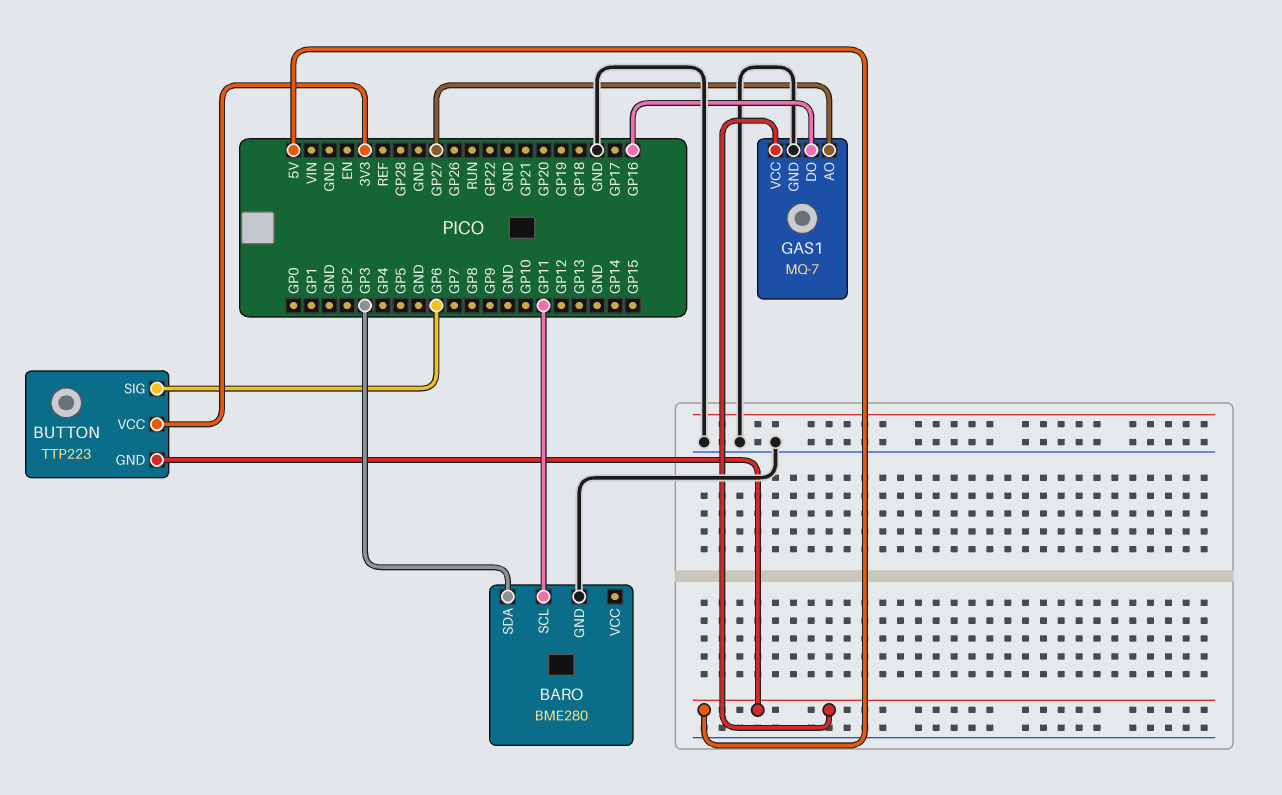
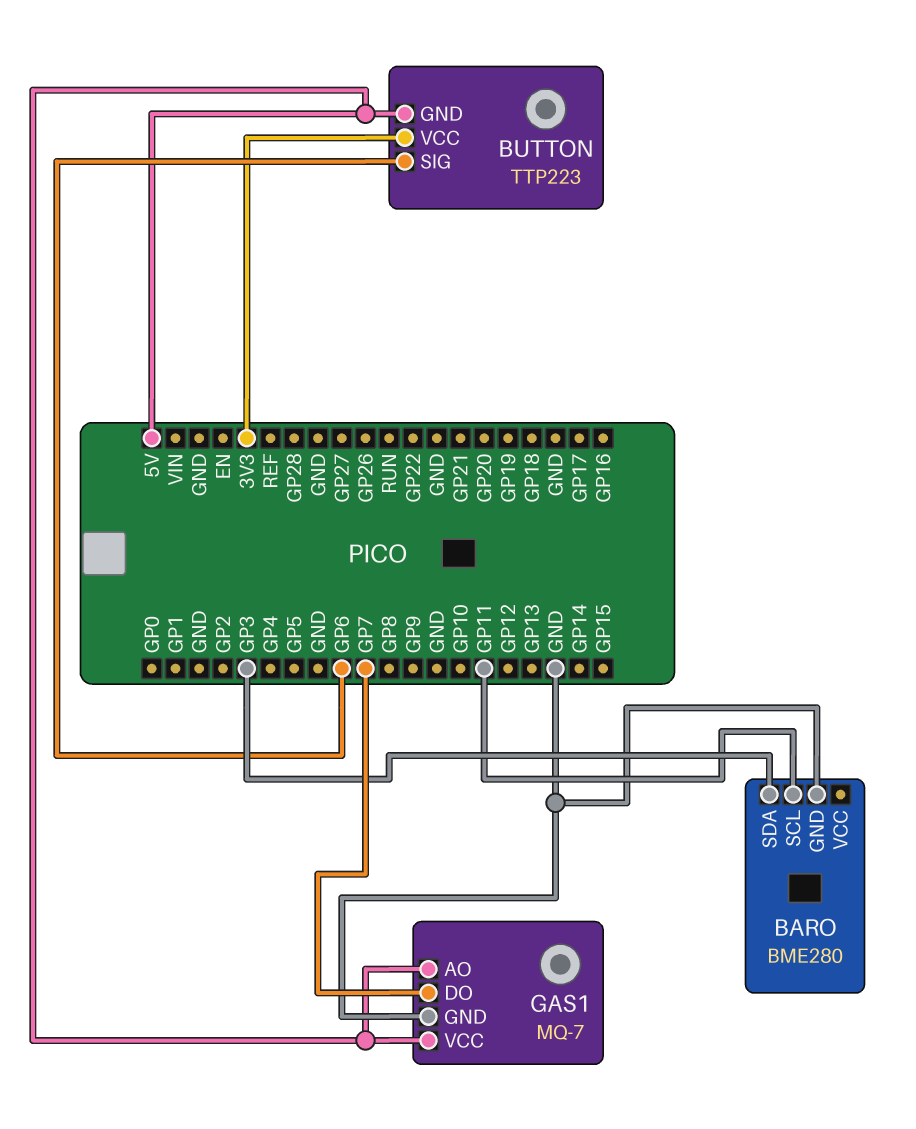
GAS1 pin AO: GP27 -> 5V
GAS1 pin DO: GP16 -> GP7

